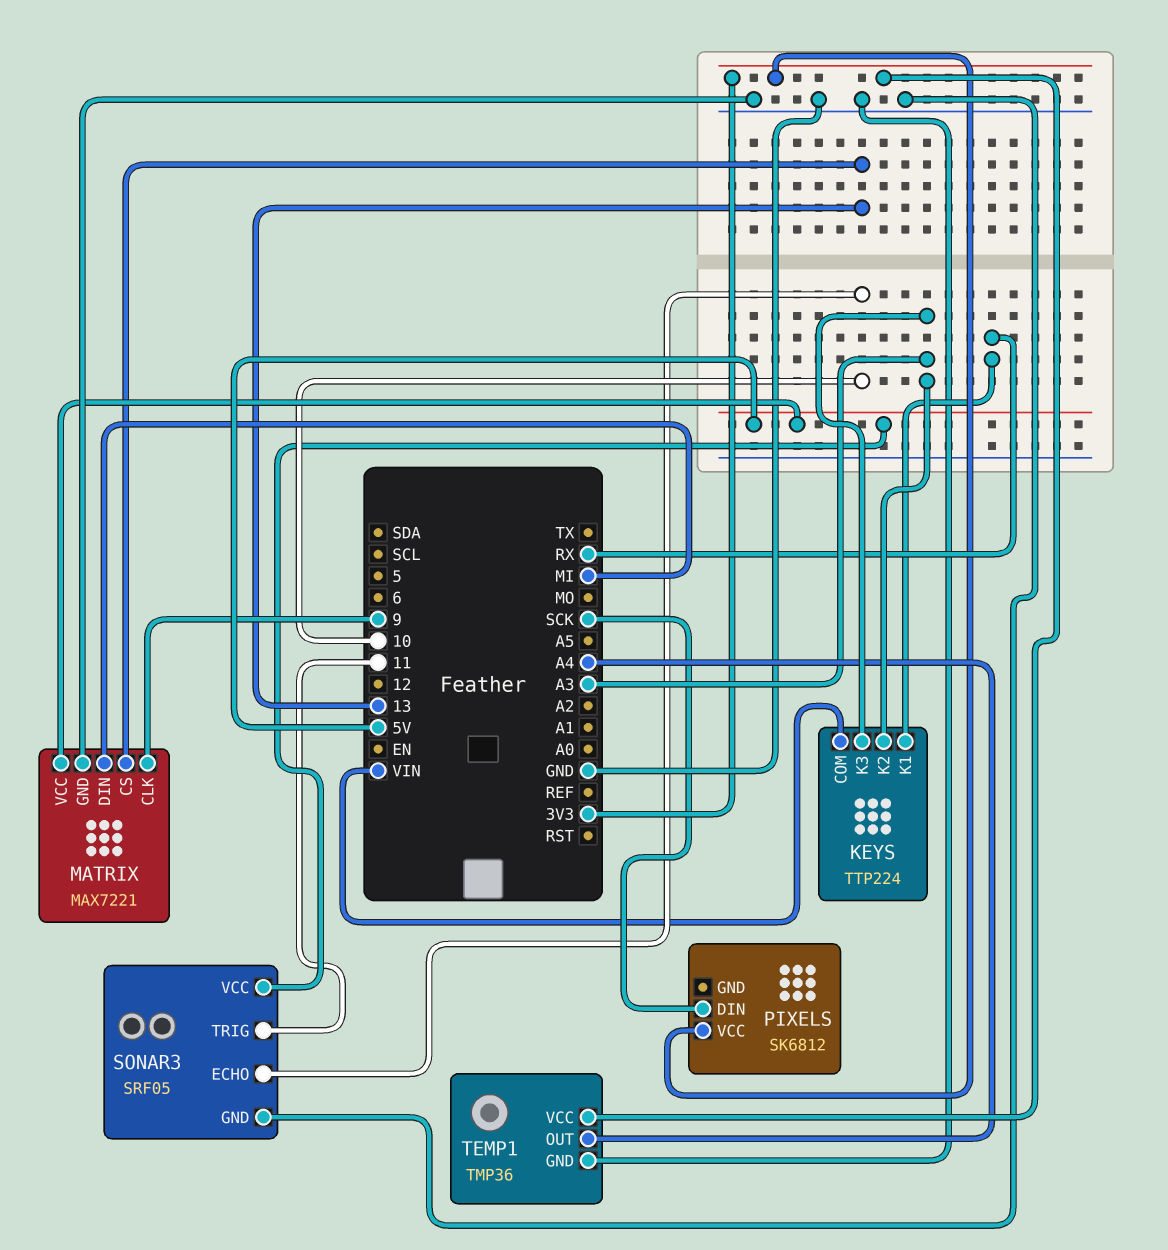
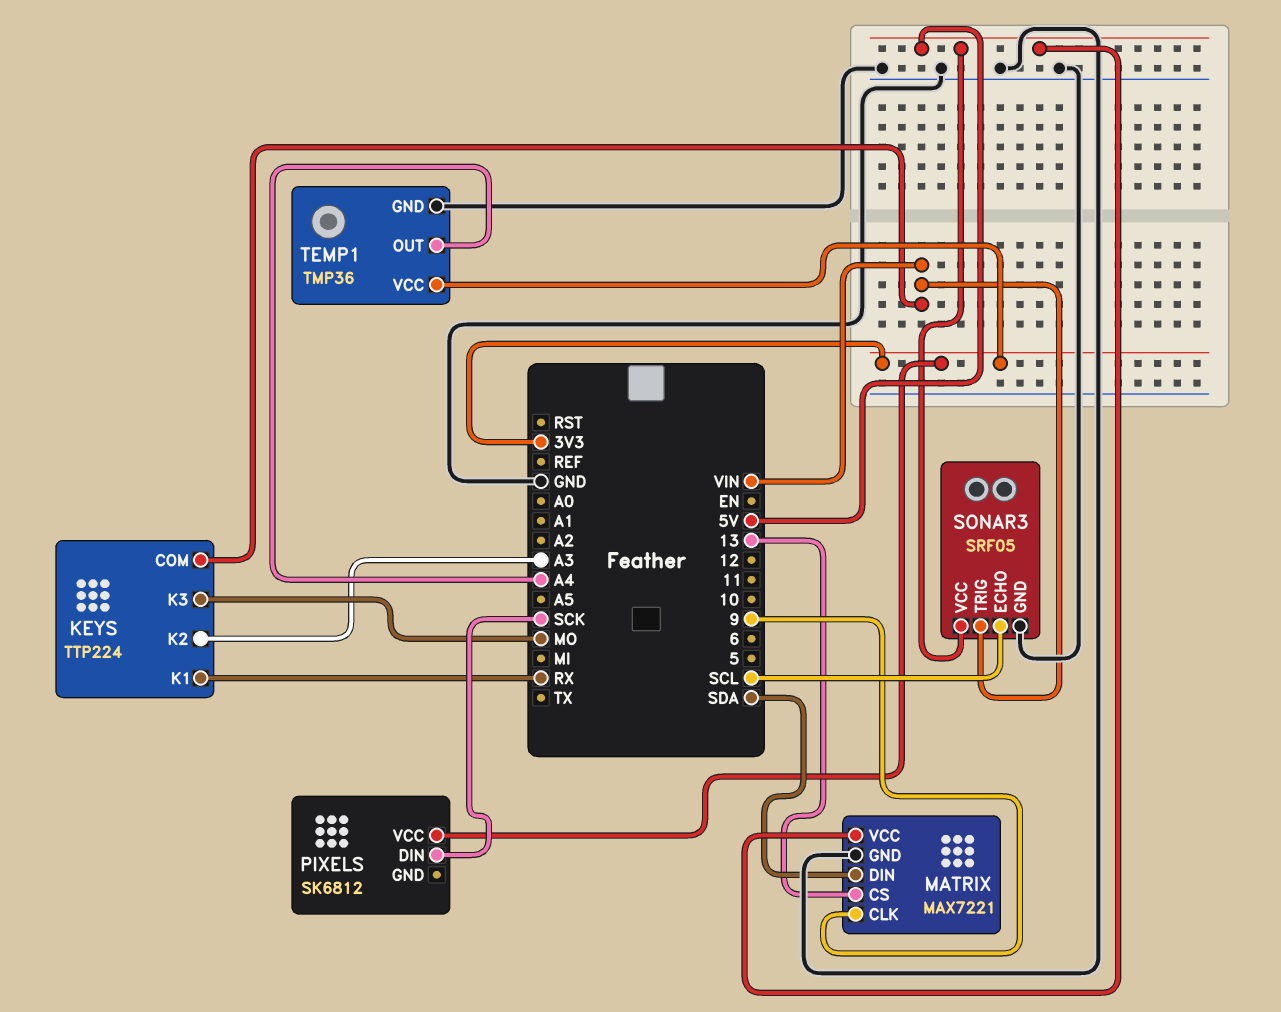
KEYS pin K3: A3 -> MO
MATRIX pin DIN: MI -> SDA
SONAR3 pin ECHO: 10 -> SCL
SONAR3 pin TRIG: 11 -> VIN

